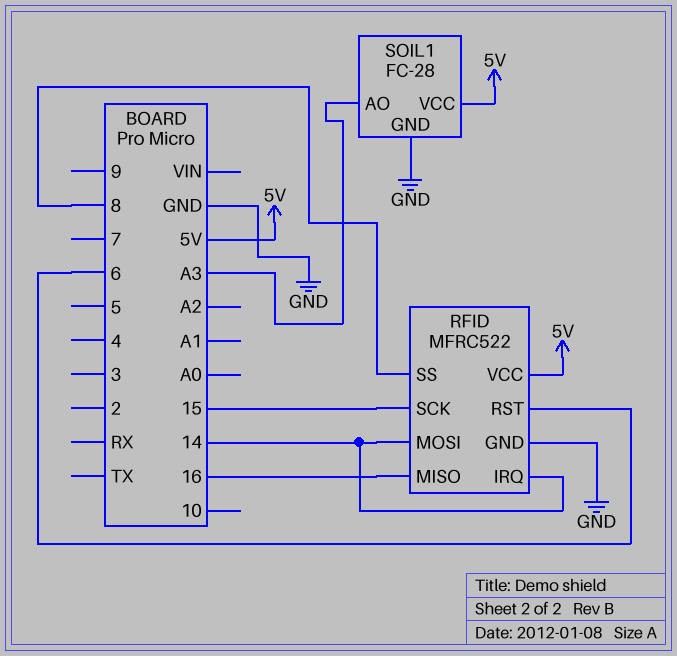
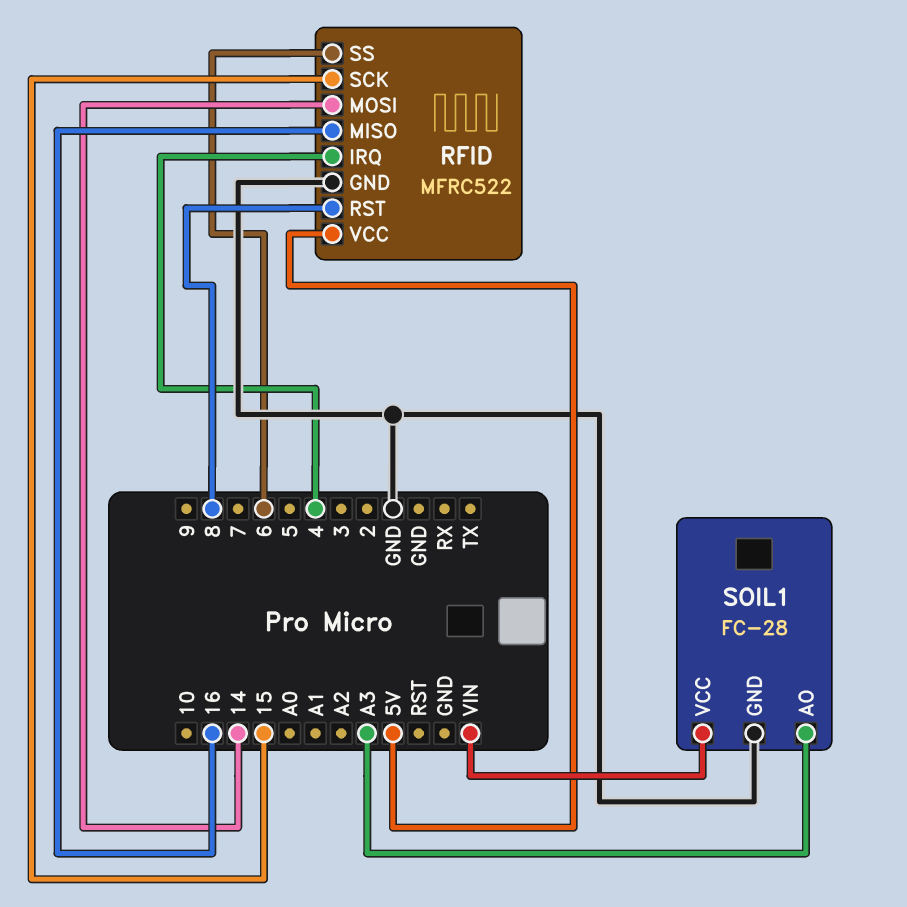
RFID pin IRQ: 14 -> 4
RFID pin RST: 6 -> 8
RFID pin SS: 8 -> 6
SOIL1 pin VCC: 5V -> VIN

